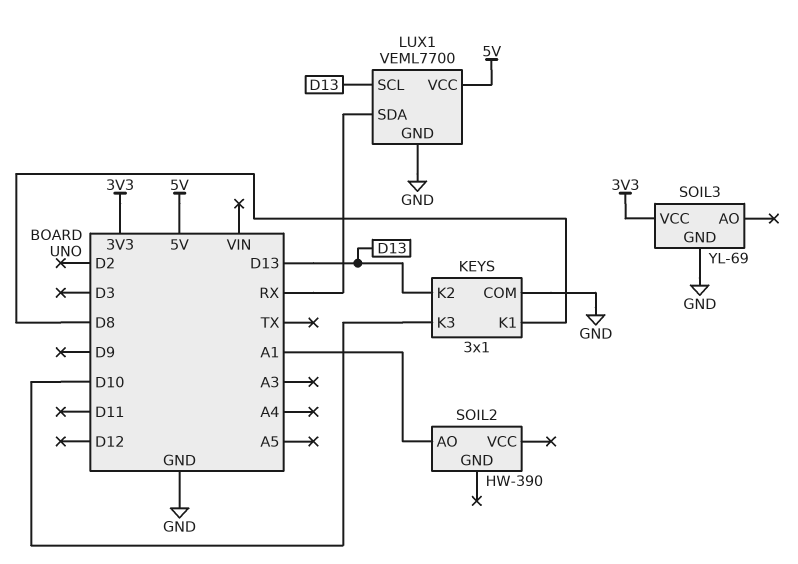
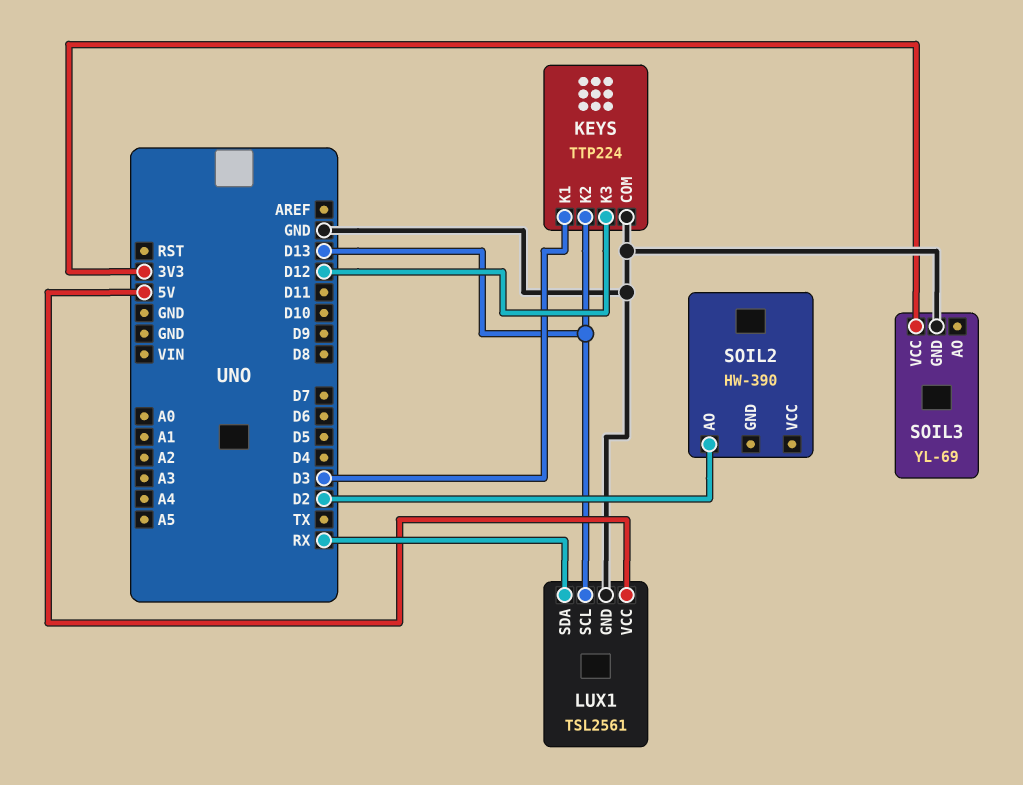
KEYS: 3x1 -> TTP224
KEYS pin K1: D8 -> D3
KEYS pin K3: D10 -> D12
LUX1: VEML7700 -> TSL2561
SOIL2 pin AO: A1 -> D2

